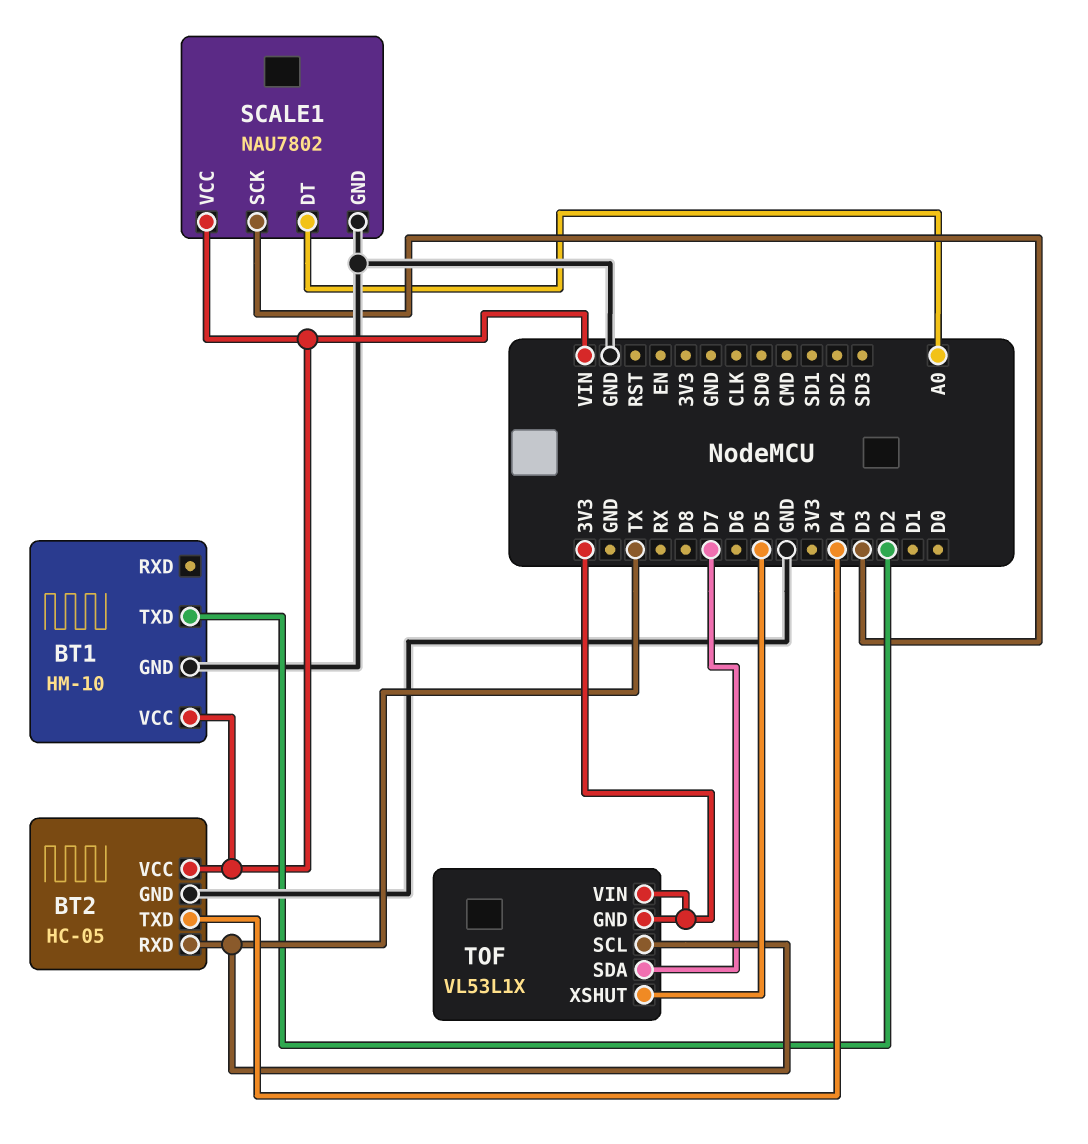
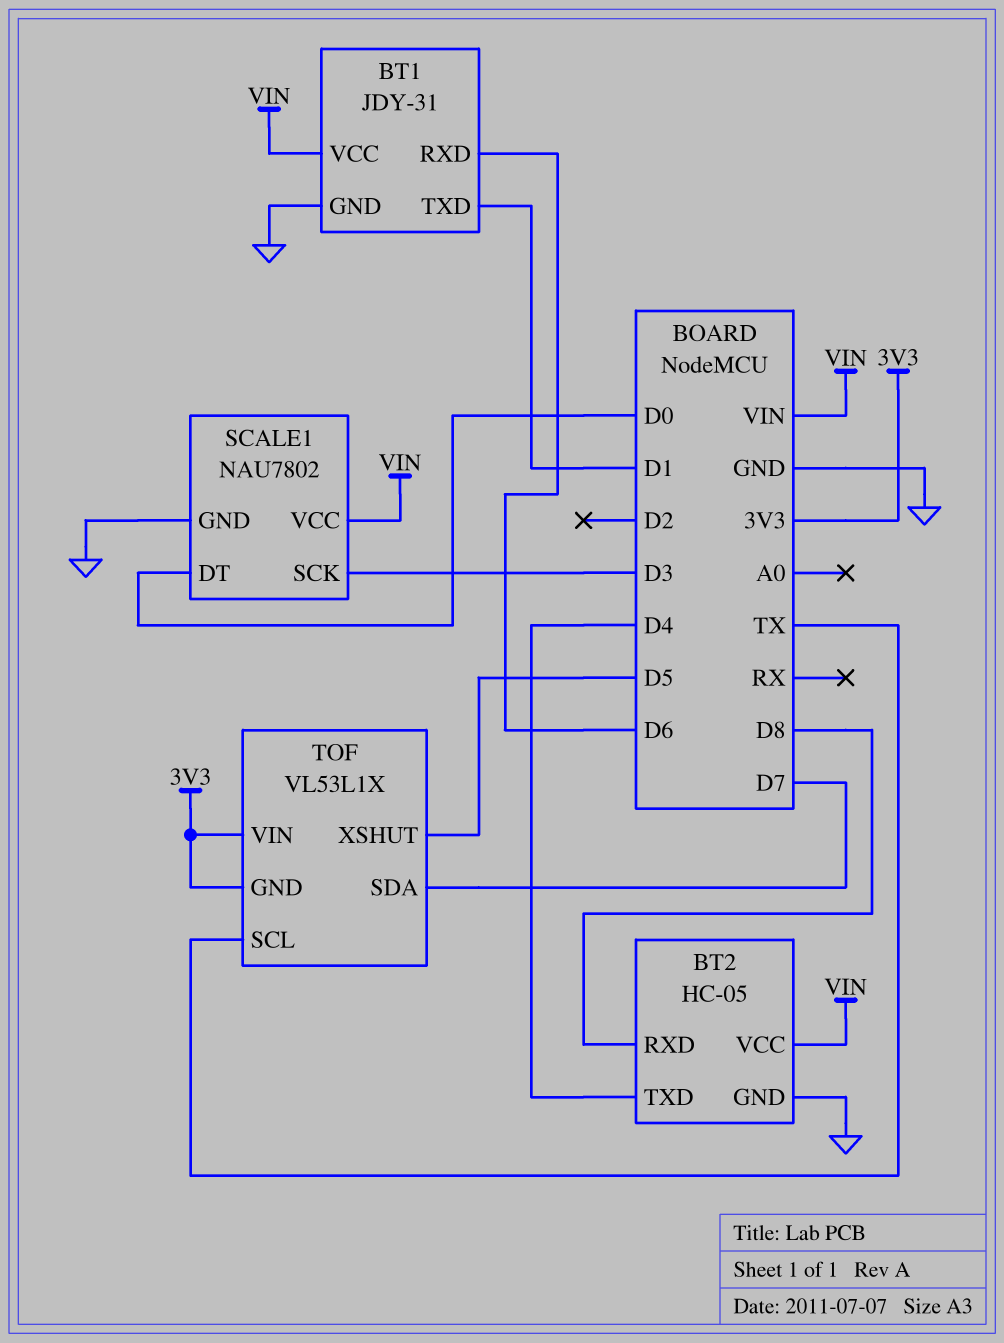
BT1: HM-10 -> JDY-31
BT1 pin RXD: none -> D6
BT1 pin TXD: D2 -> D1
BT2 pin RXD: TX -> D8
SCALE1 pin DT: A0 -> D0

